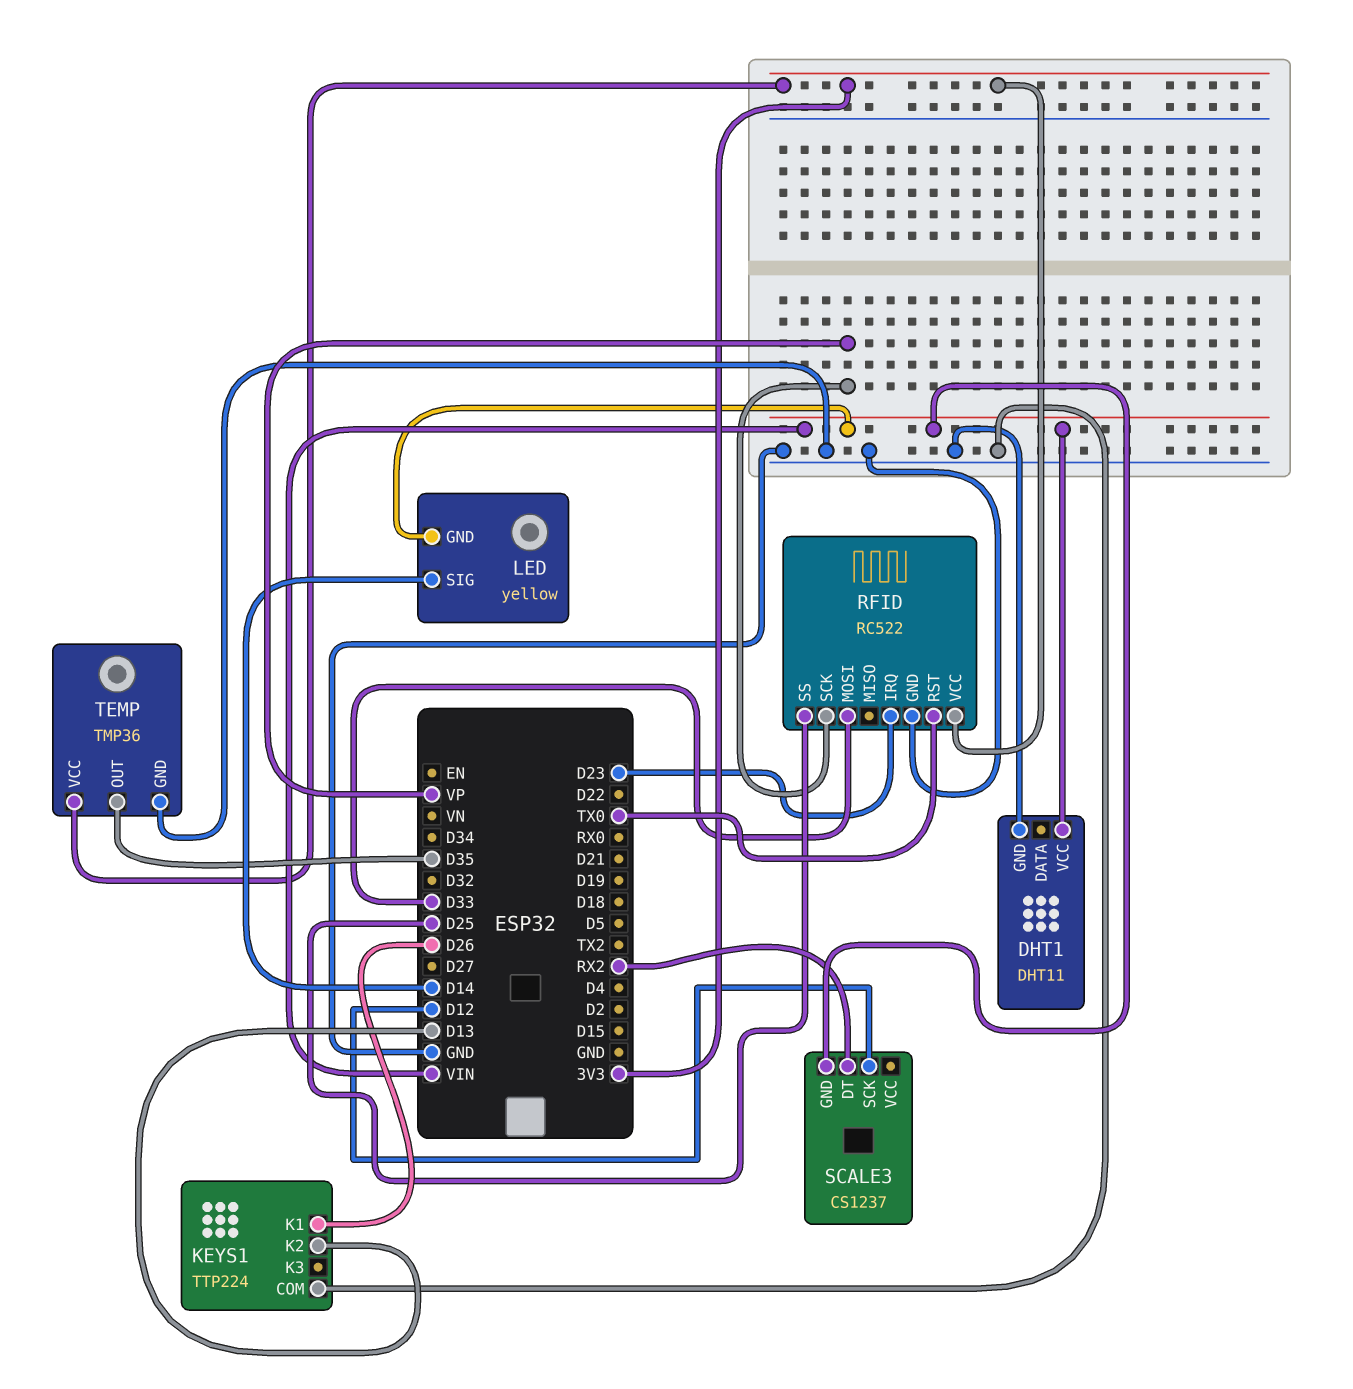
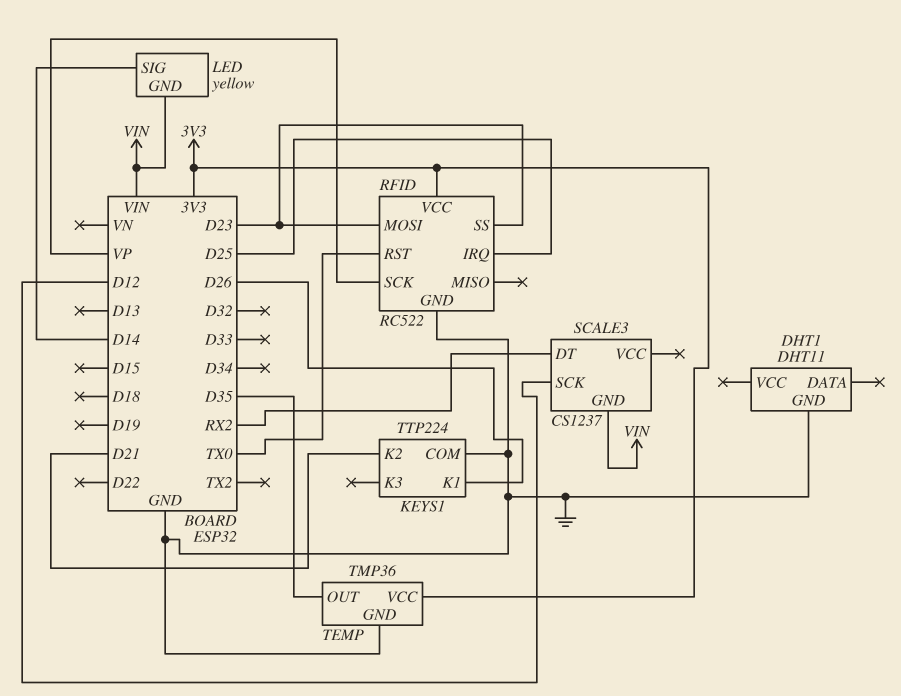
DHT1 pin VCC: VIN -> none
KEYS1 pin K2: D13 -> D21
RFID pin IRQ: D23 -> D25
RFID pin MOSI: D33 -> D23
RFID pin SS: D25 -> D23

